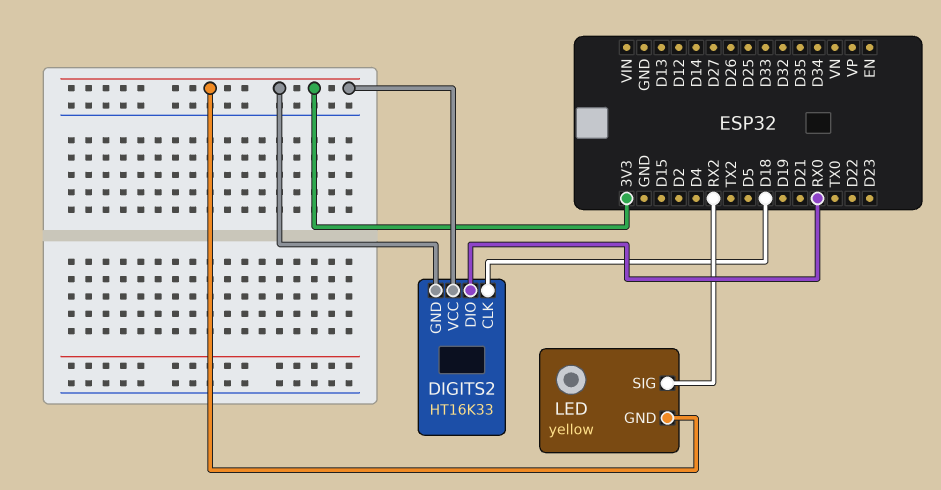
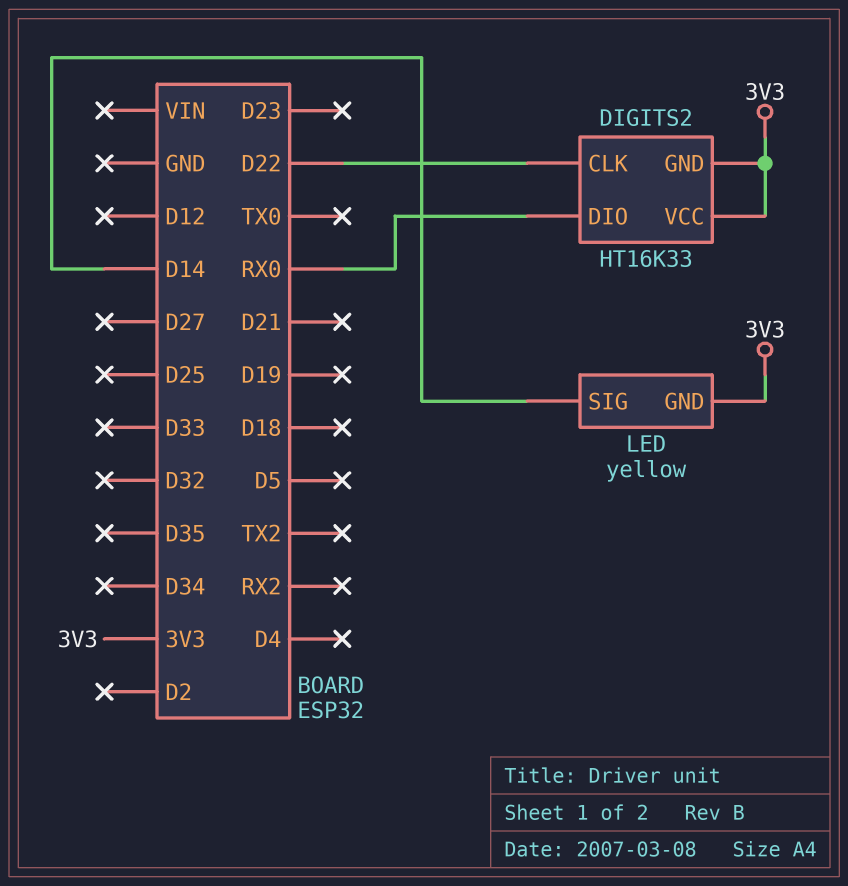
DIGITS2 pin CLK: D18 -> D22
LED pin SIG: RX2 -> D14

